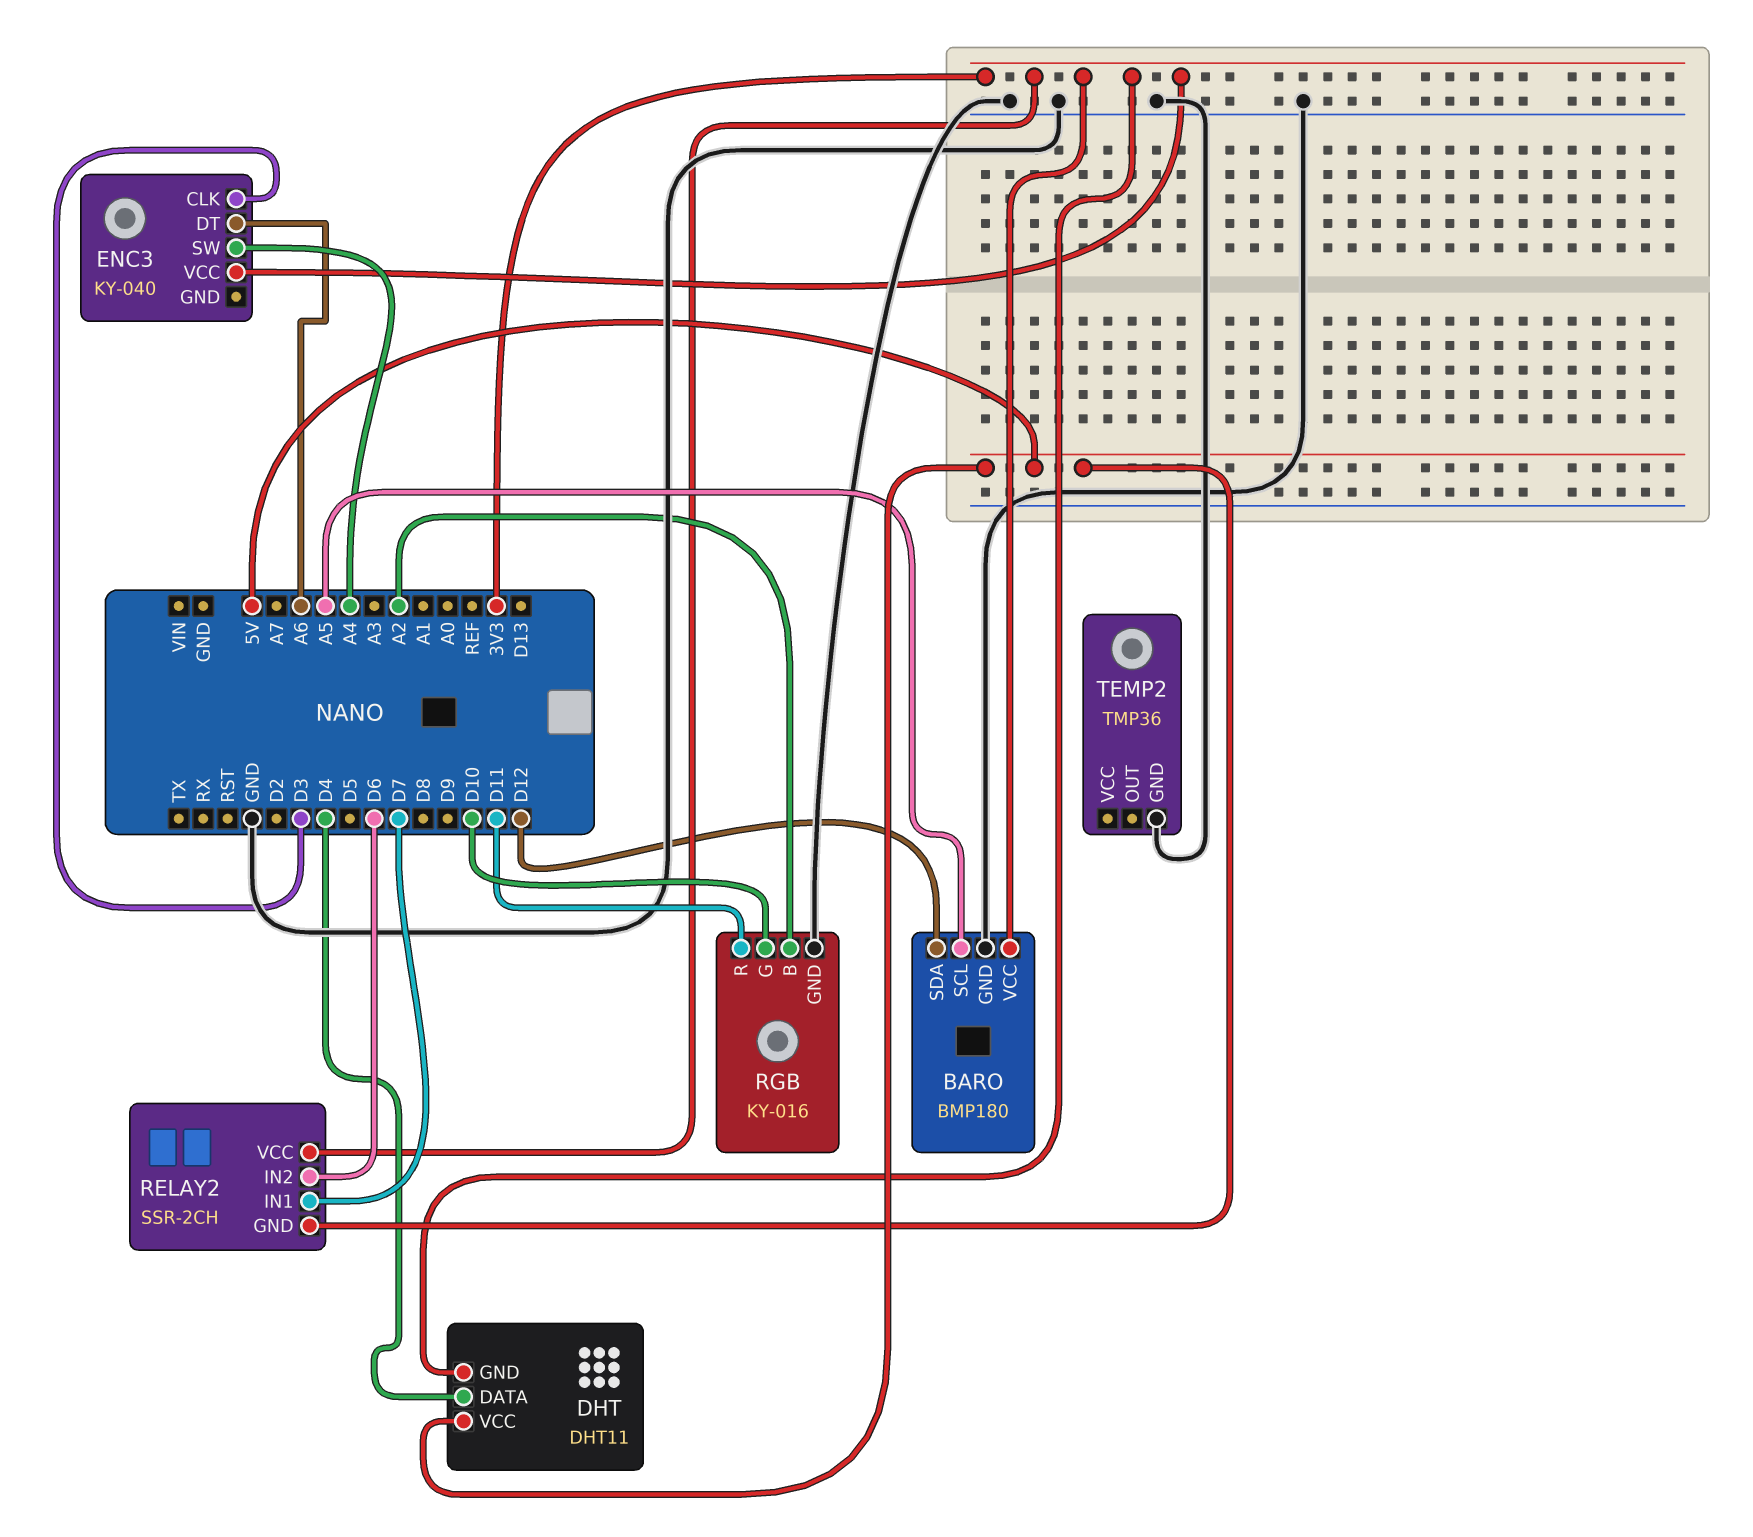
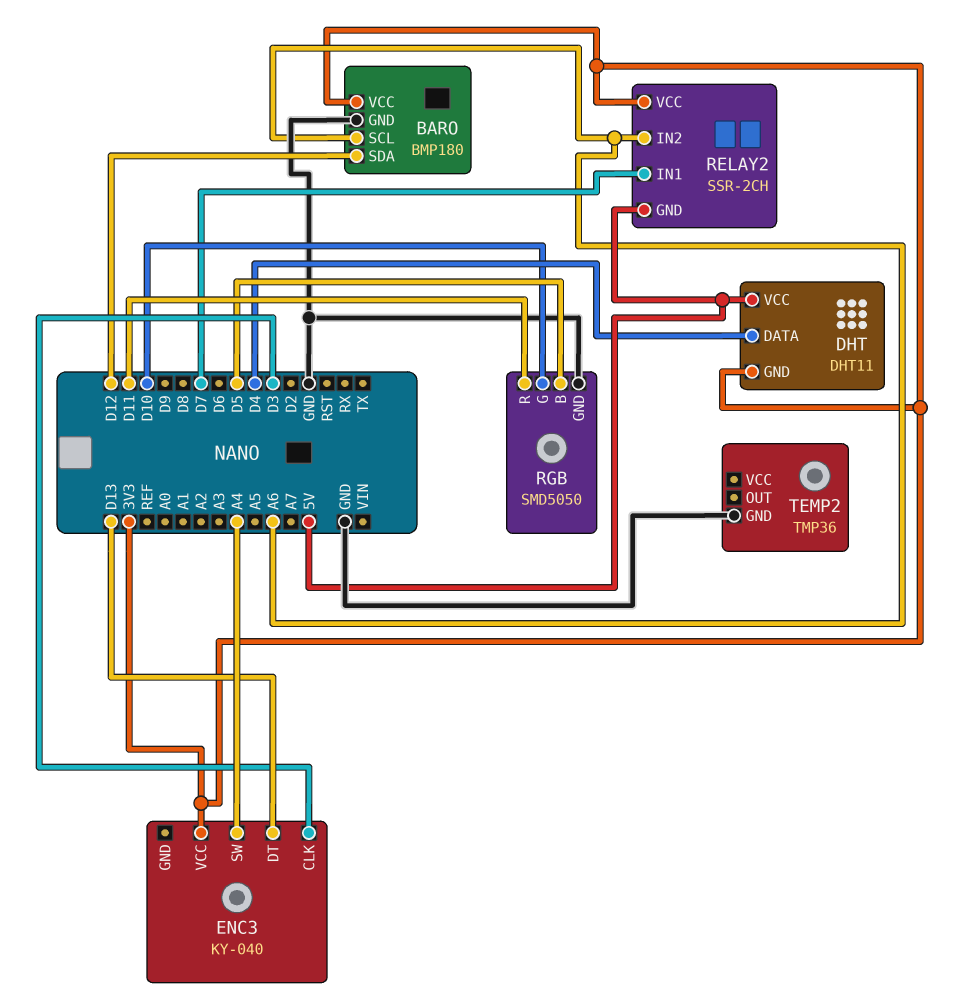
BARO pin SCL: A5 -> A6
ENC3 pin DT: A6 -> D13
RELAY2 pin IN2: D6 -> A6
RGB: KY-016 -> SMD5050
RGB pin B: A2 -> D5

